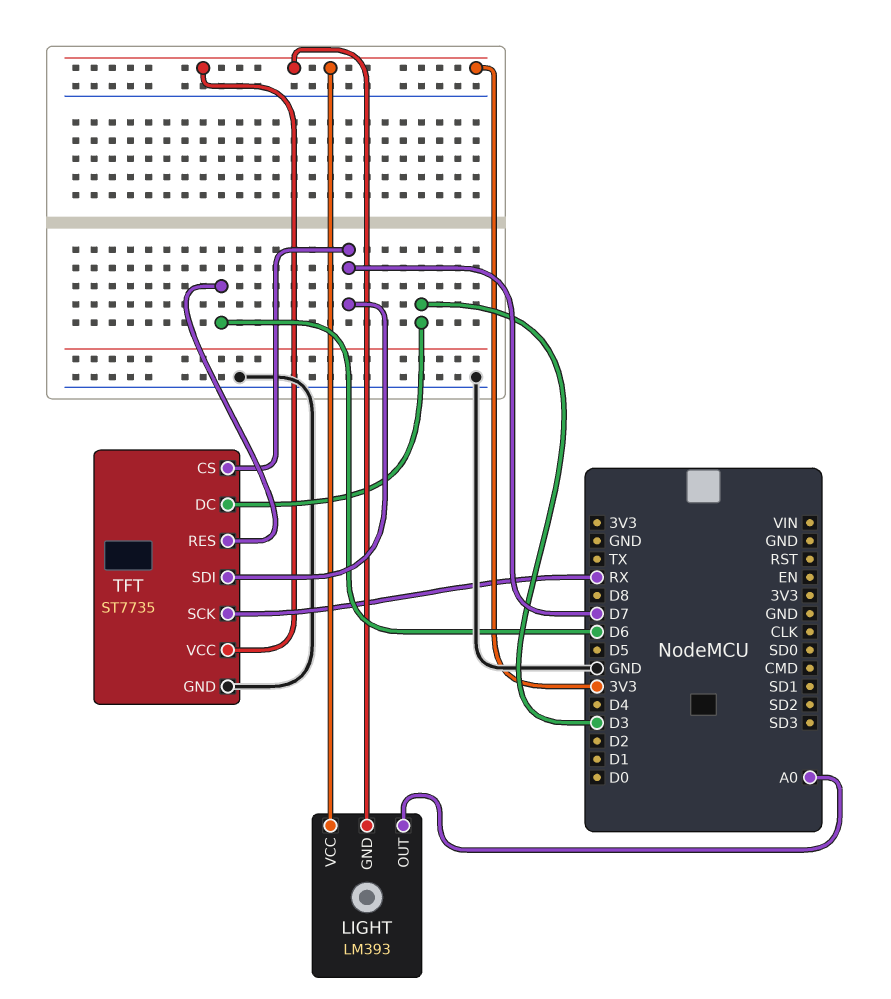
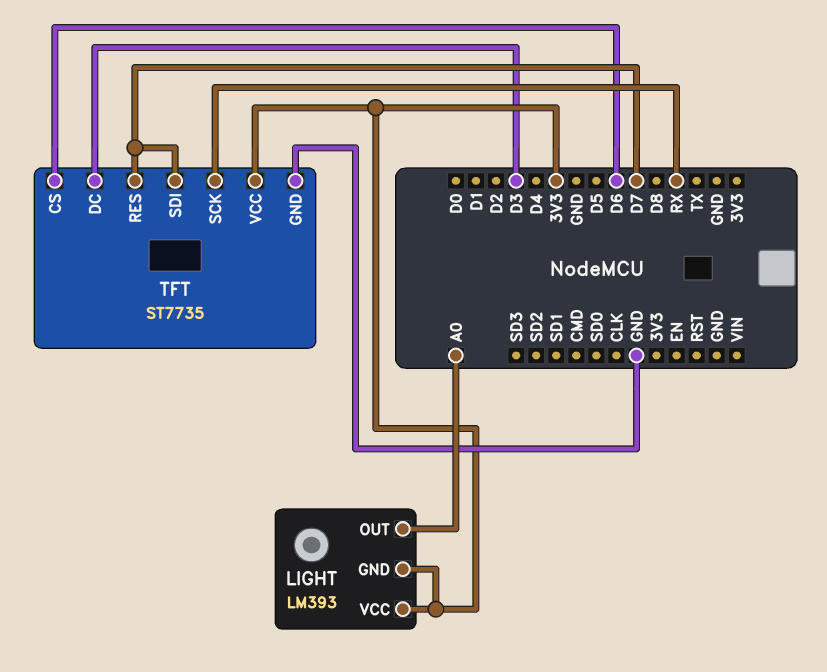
TFT pin CS: D7 -> D6
TFT pin RES: D6 -> D7

